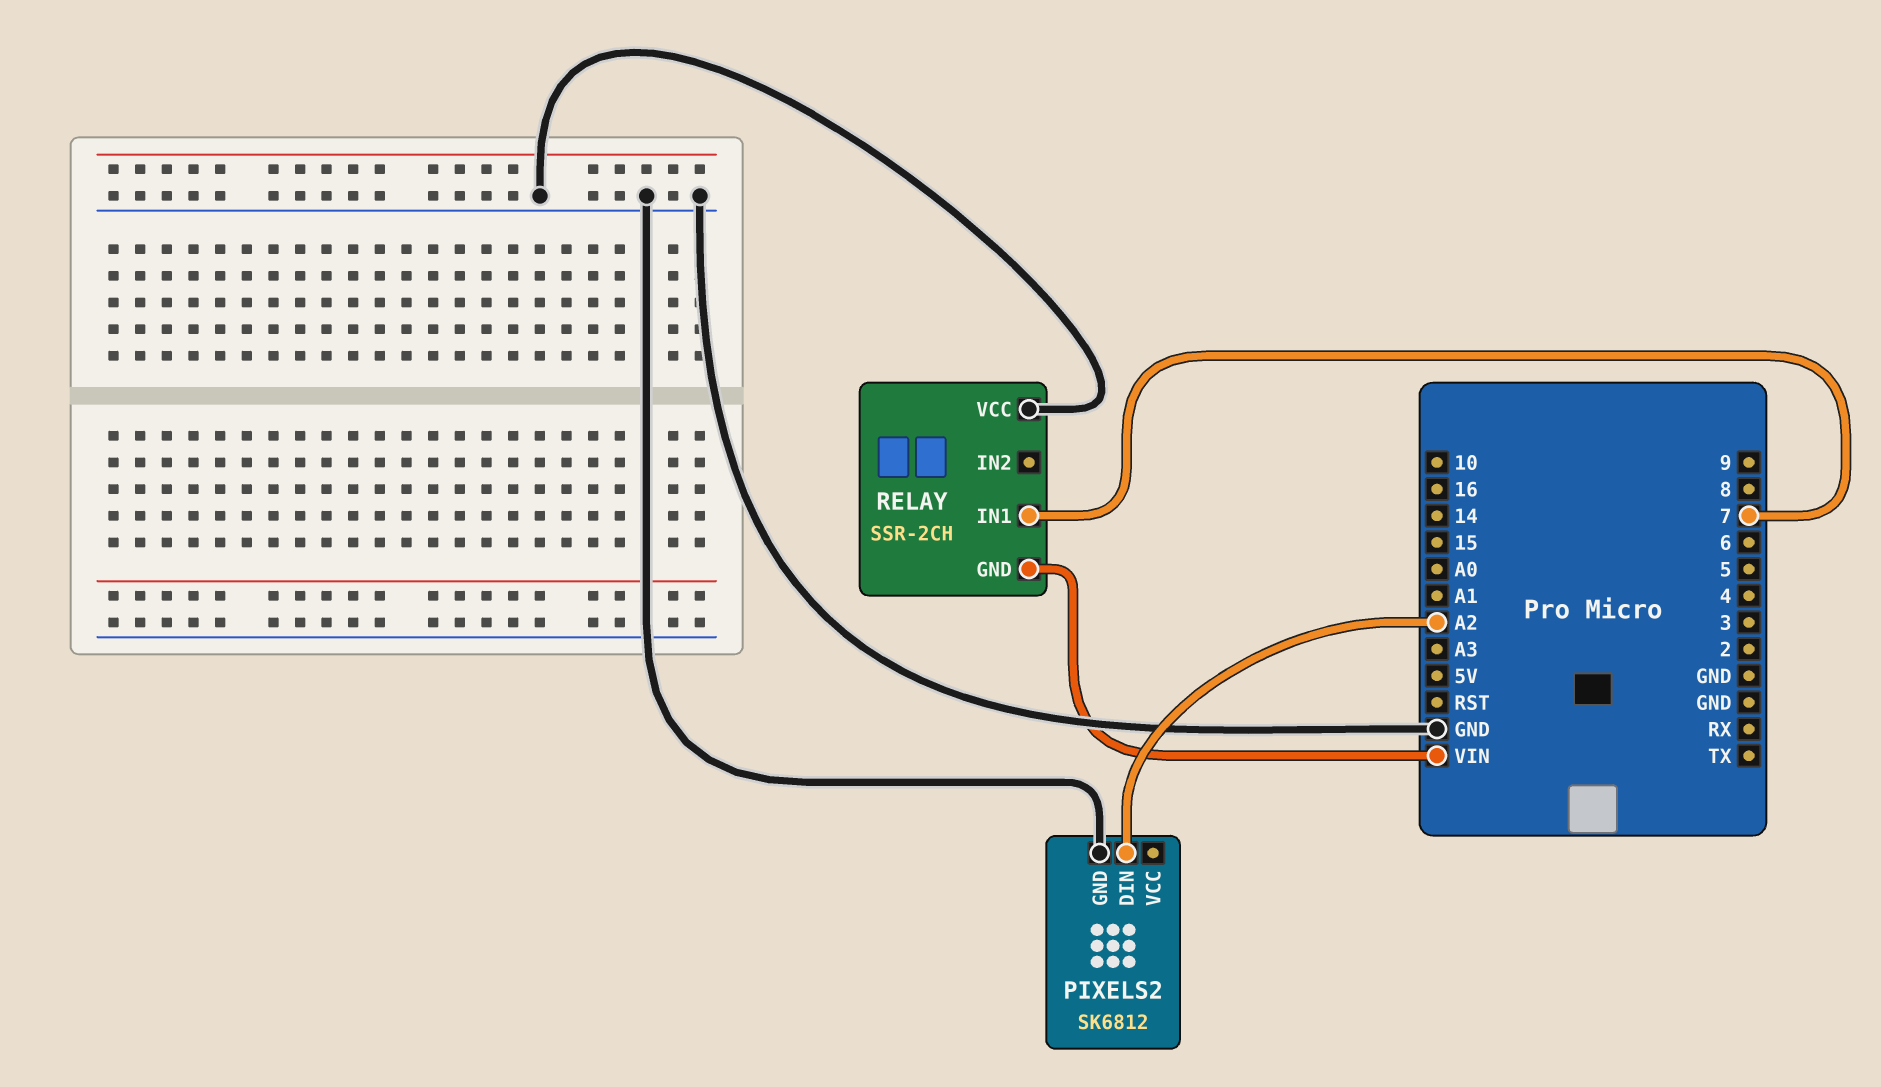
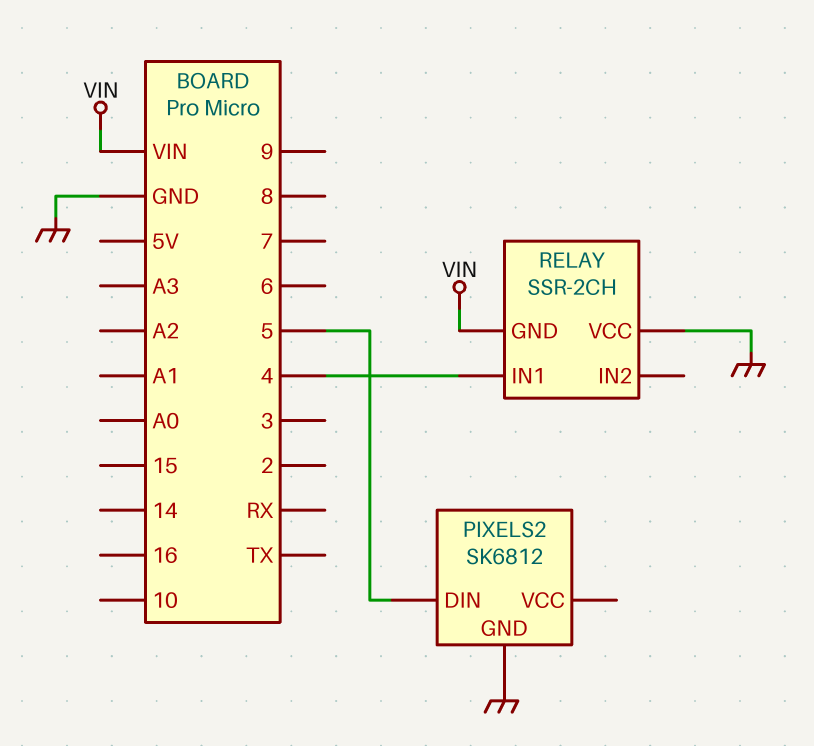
PIXELS2 pin DIN: A2 -> 5
RELAY pin IN1: 7 -> 4

